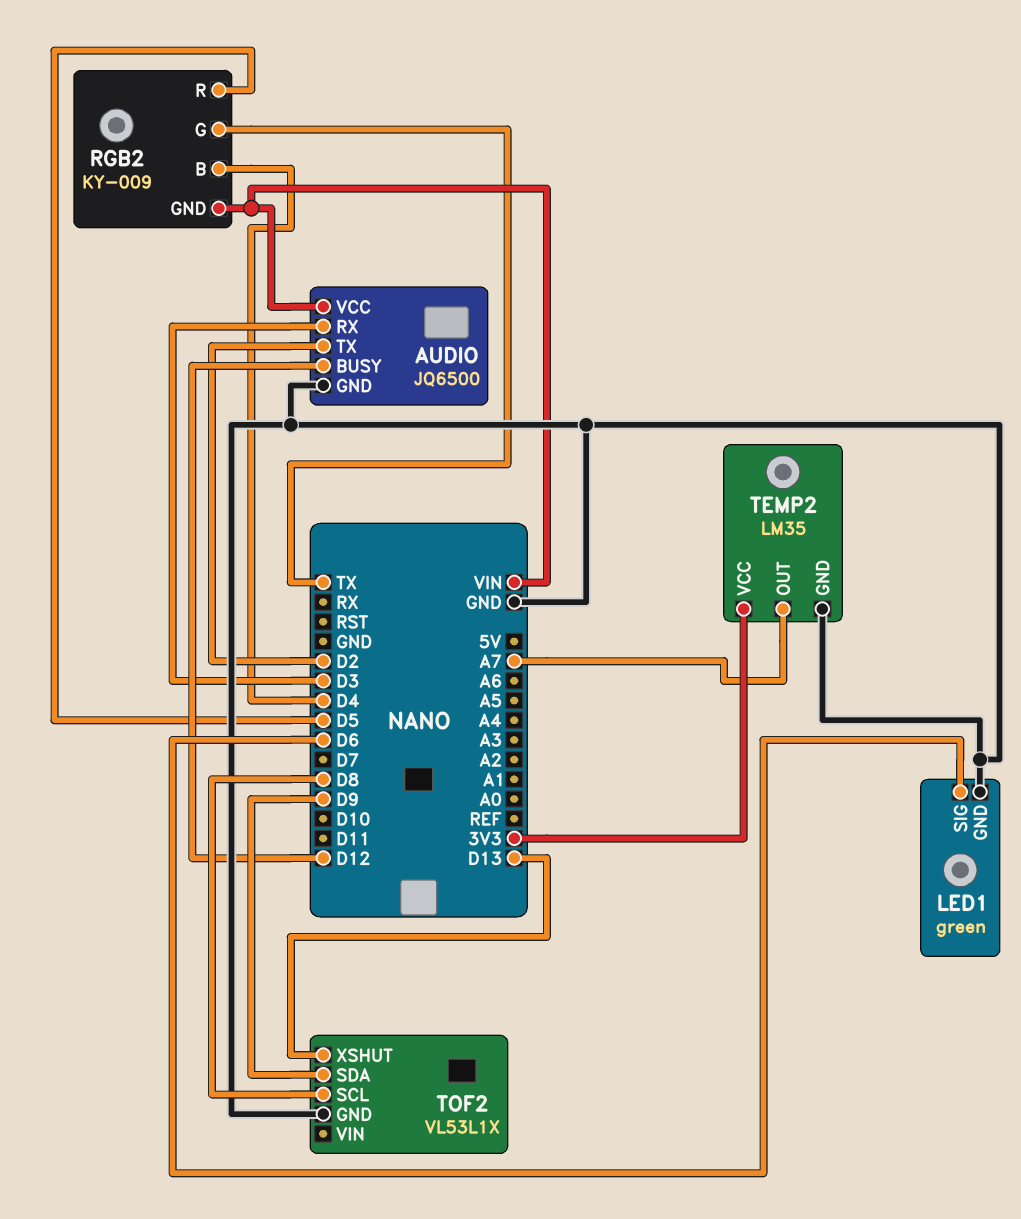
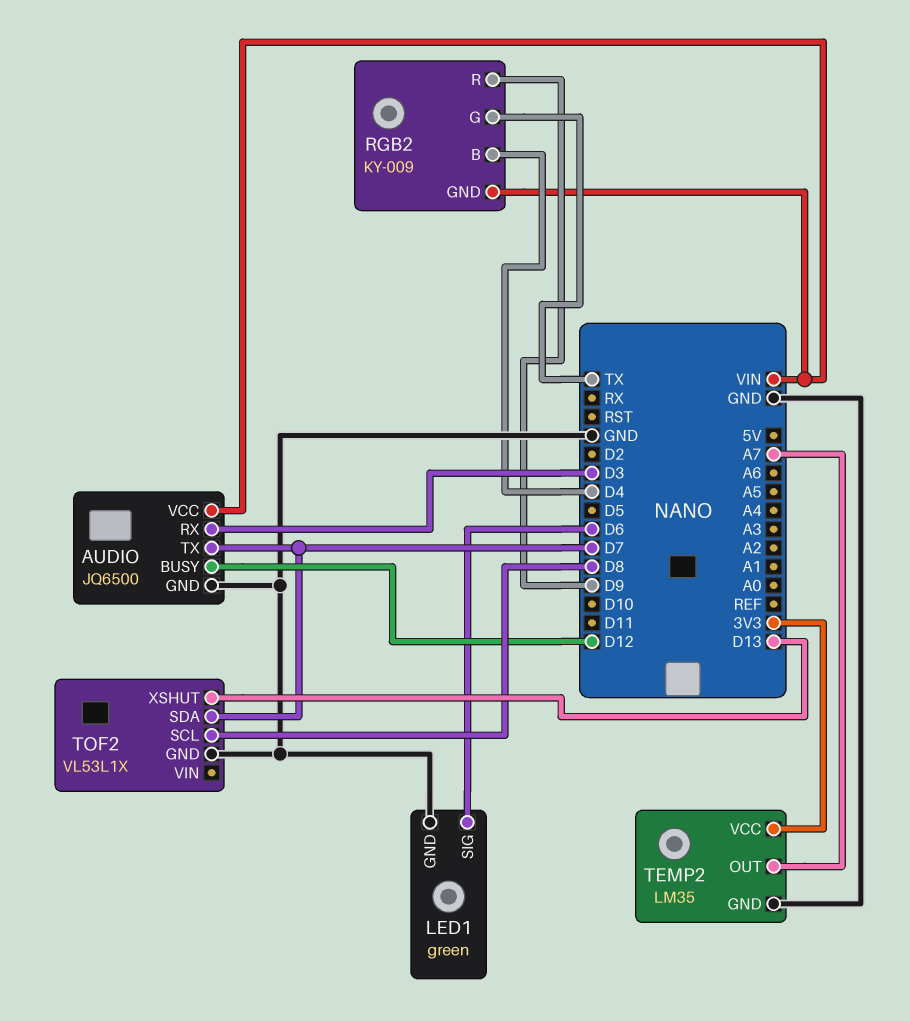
AUDIO pin TX: D2 -> D7
RGB2 pin R: D5 -> D9
TOF2 pin SDA: D9 -> D7

